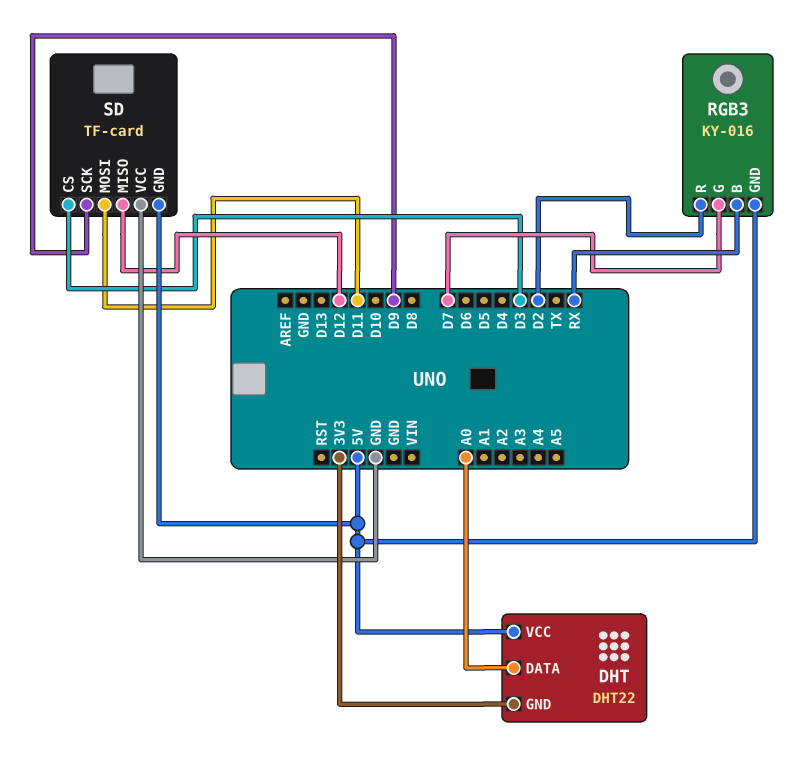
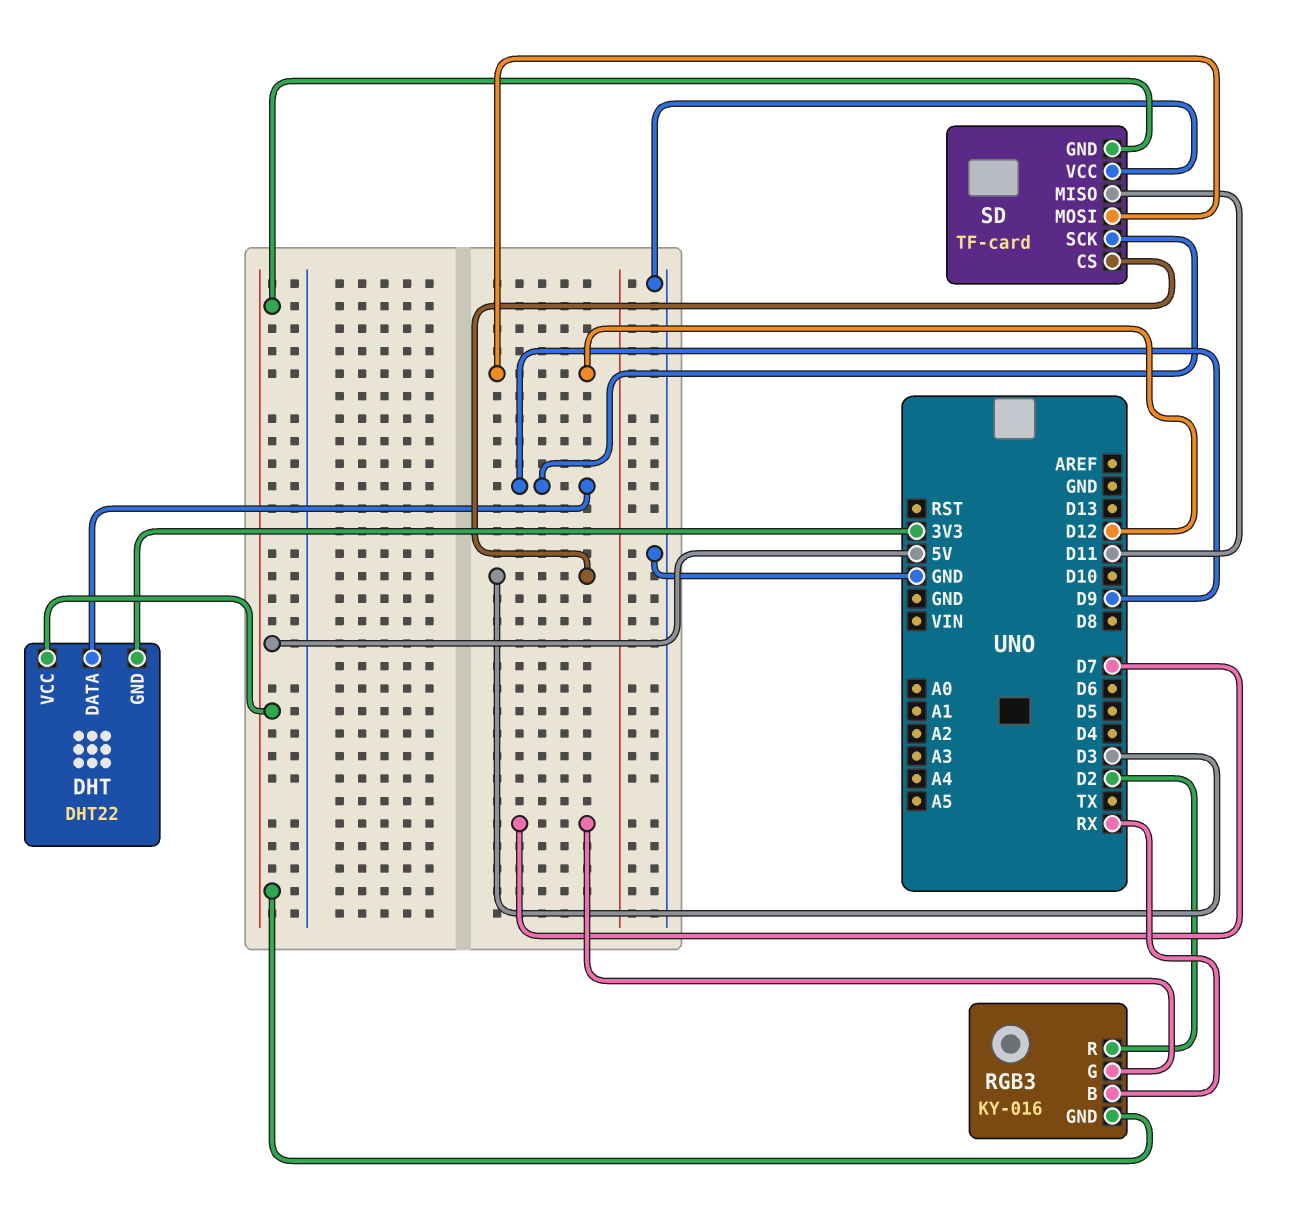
DHT pin DATA: A0 -> D9
SD pin MISO: D12 -> D11
SD pin MOSI: D11 -> D12

